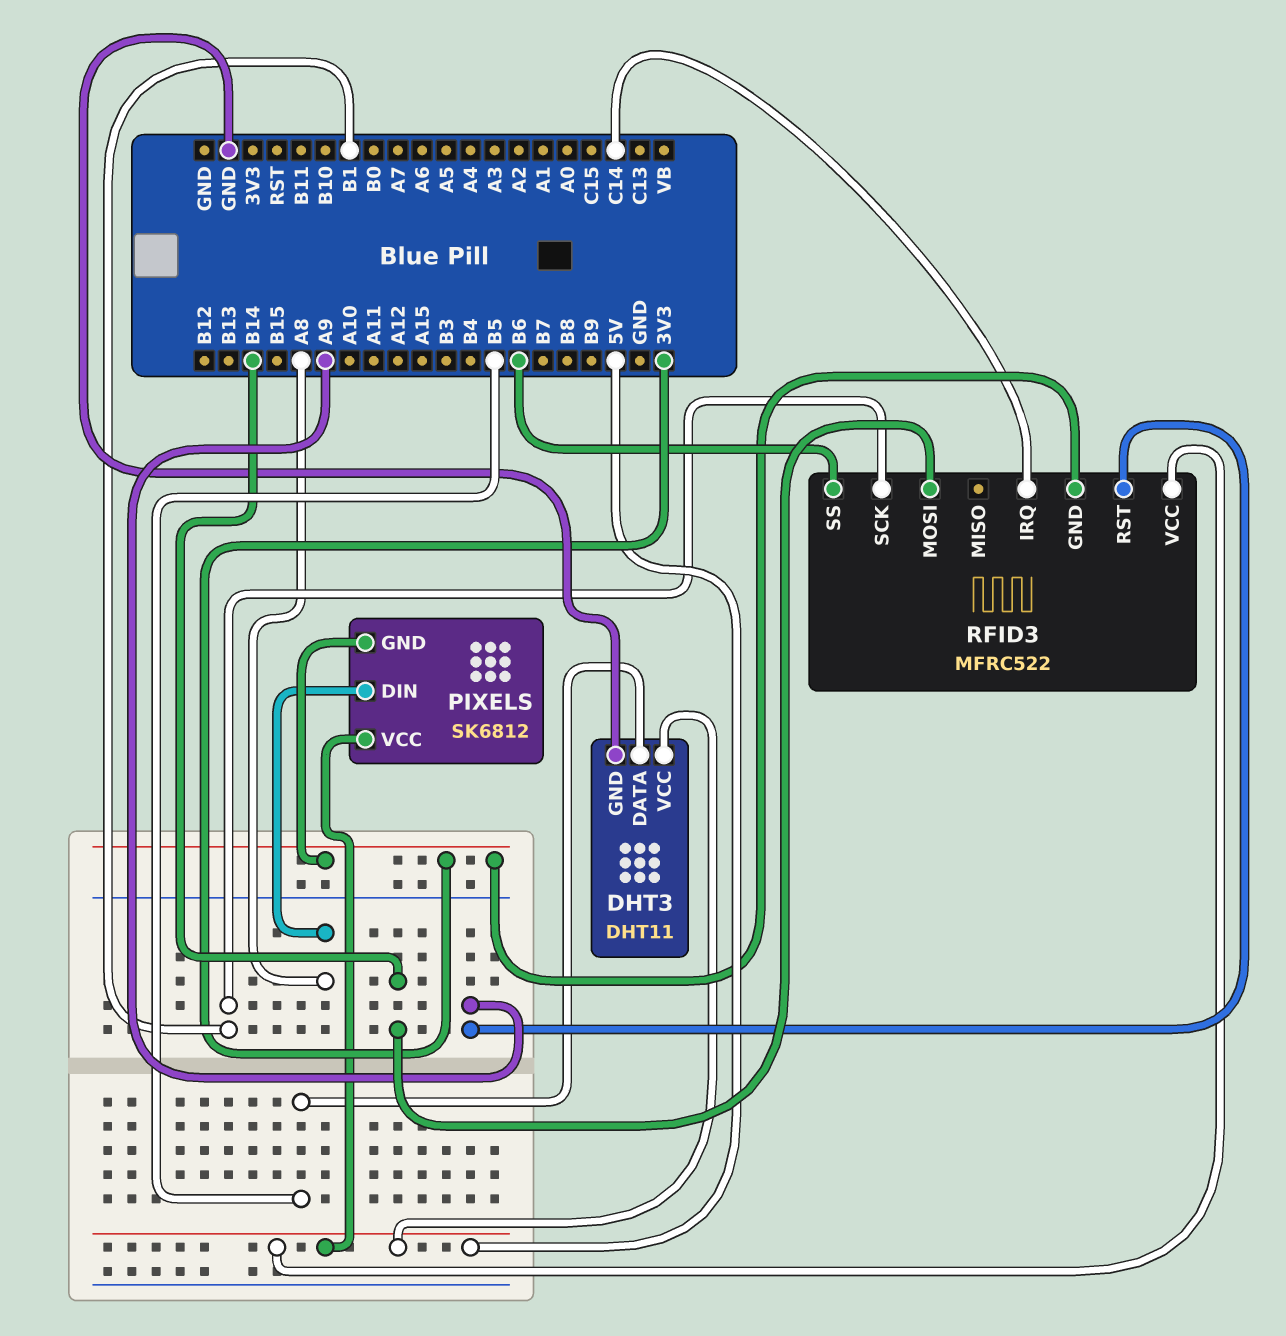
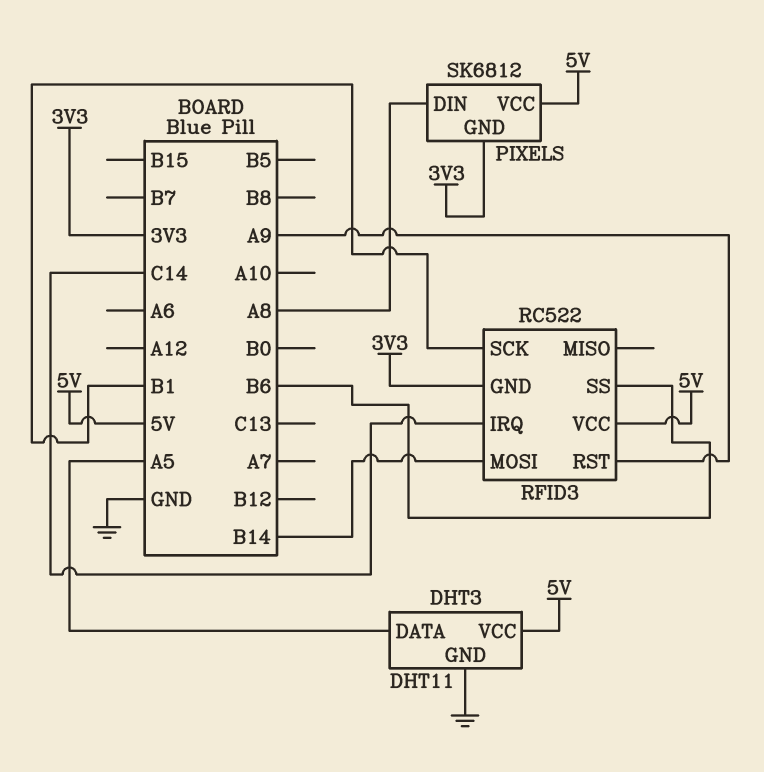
DHT3 pin DATA: B5 -> A5
RFID3: MFRC522 -> RC522

